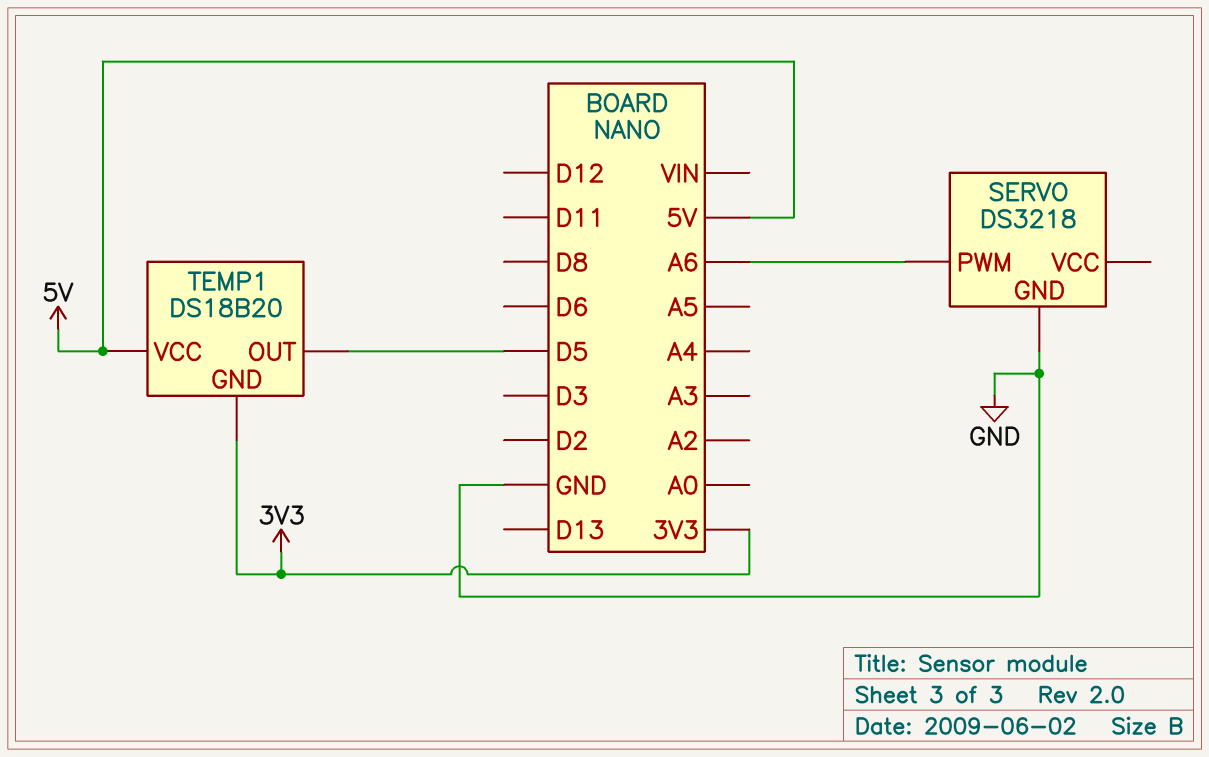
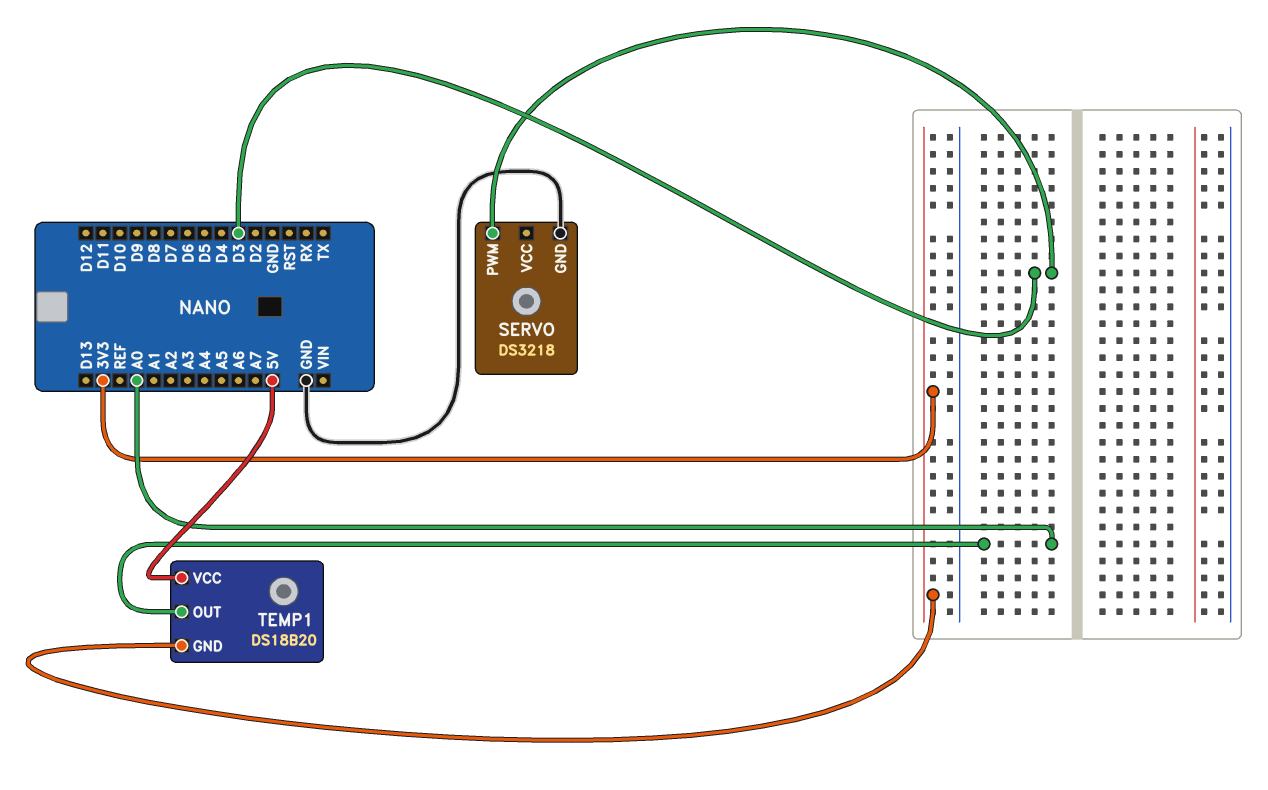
SERVO pin PWM: A6 -> D3
TEMP1 pin OUT: D5 -> A0

